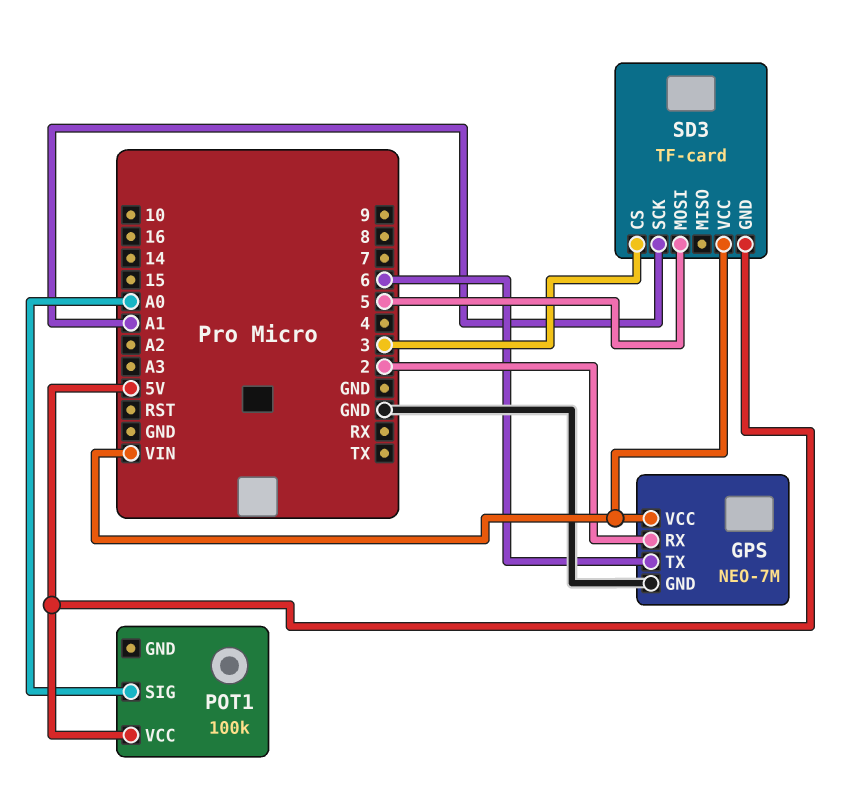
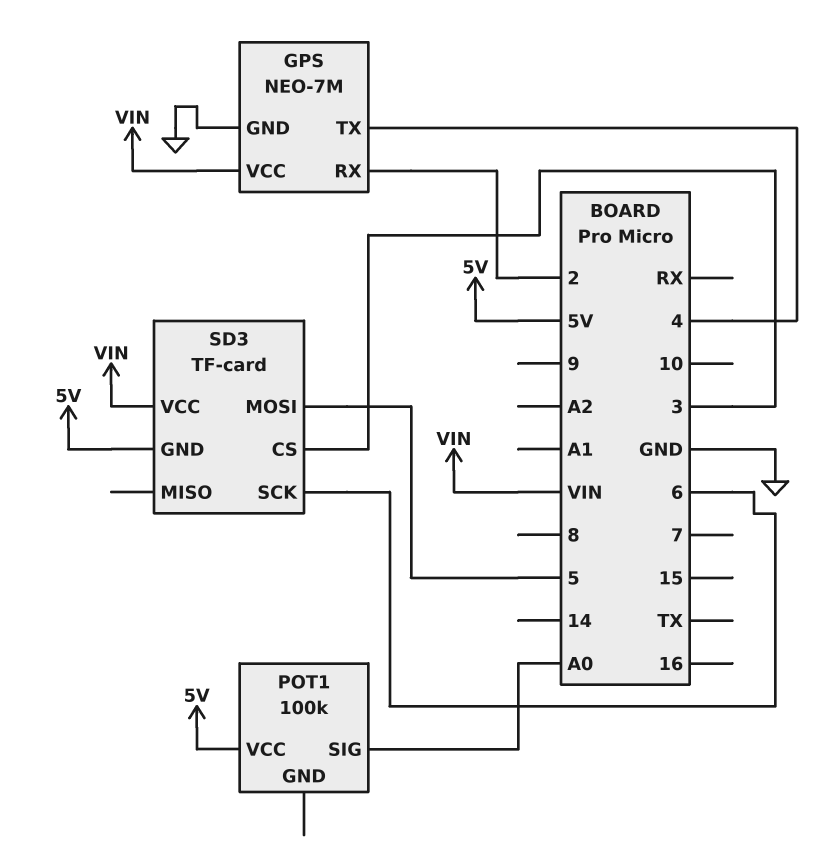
GPS pin TX: 6 -> 4
SD3 pin SCK: A1 -> 6

